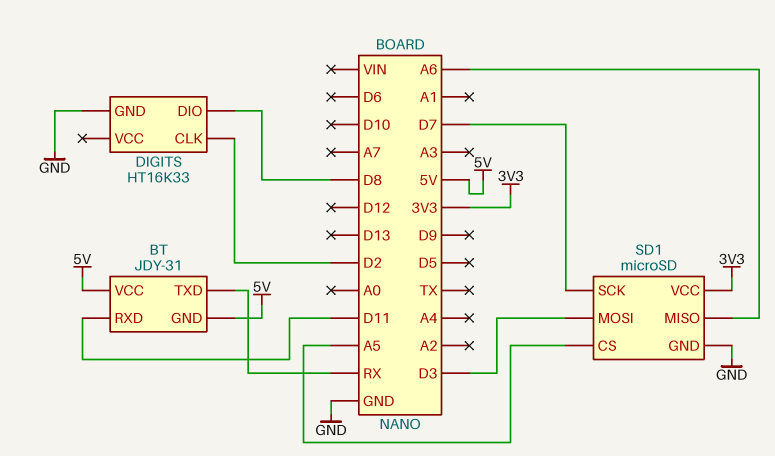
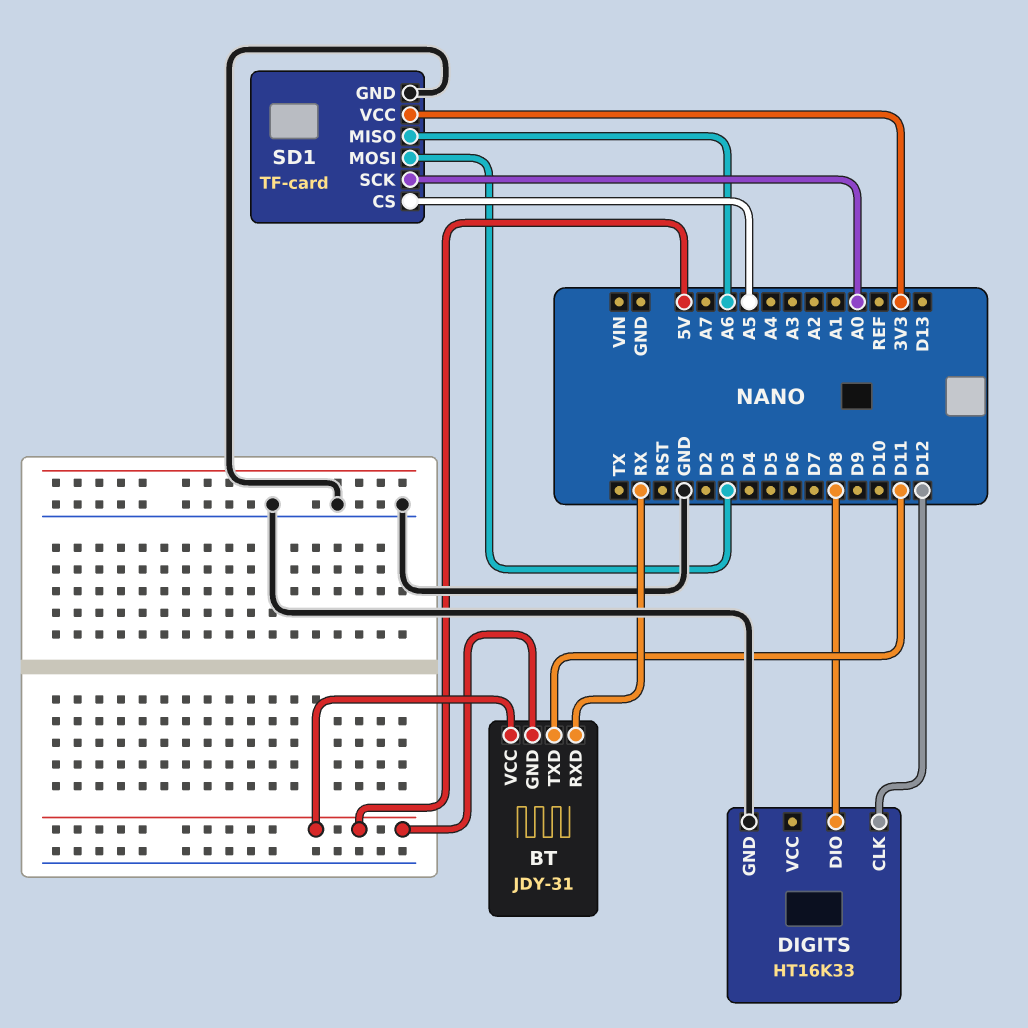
BT pin RXD: D11 -> RX
BT pin TXD: RX -> D11
DIGITS pin CLK: D2 -> D12
SD1: microSD -> TF-card
SD1 pin SCK: D7 -> A0

